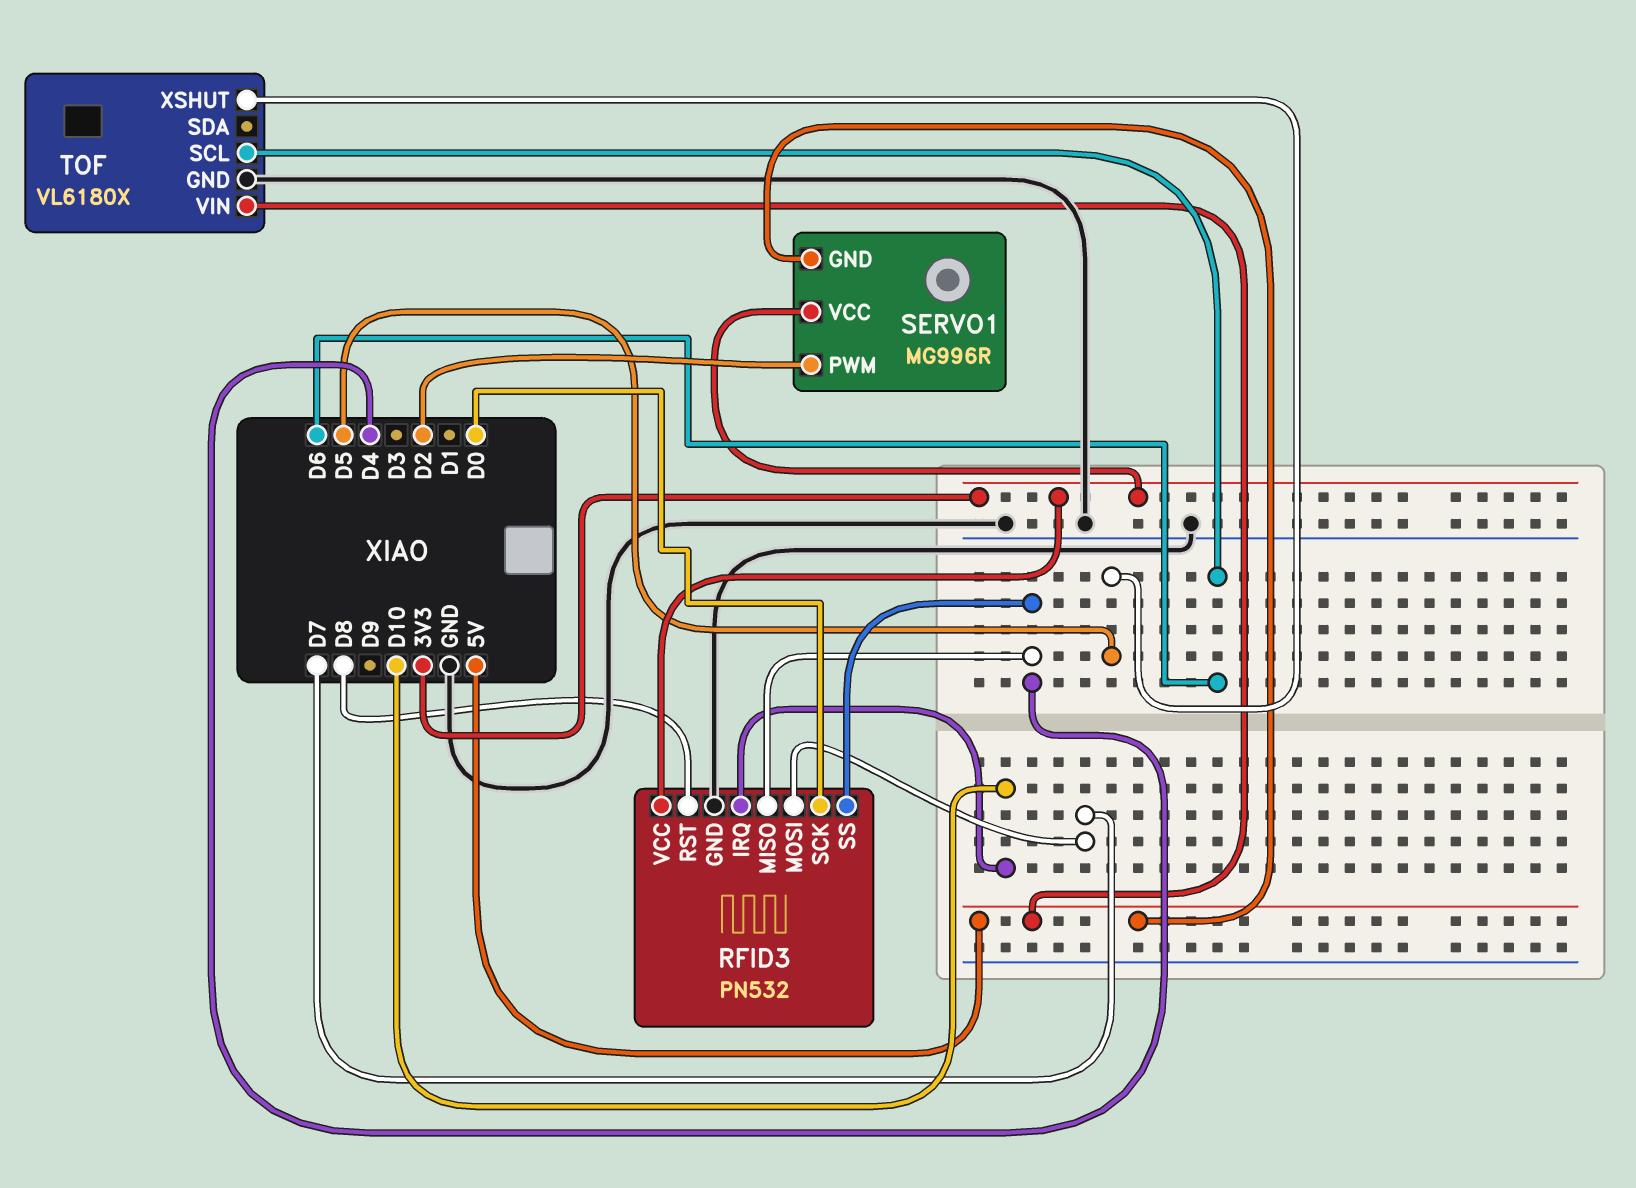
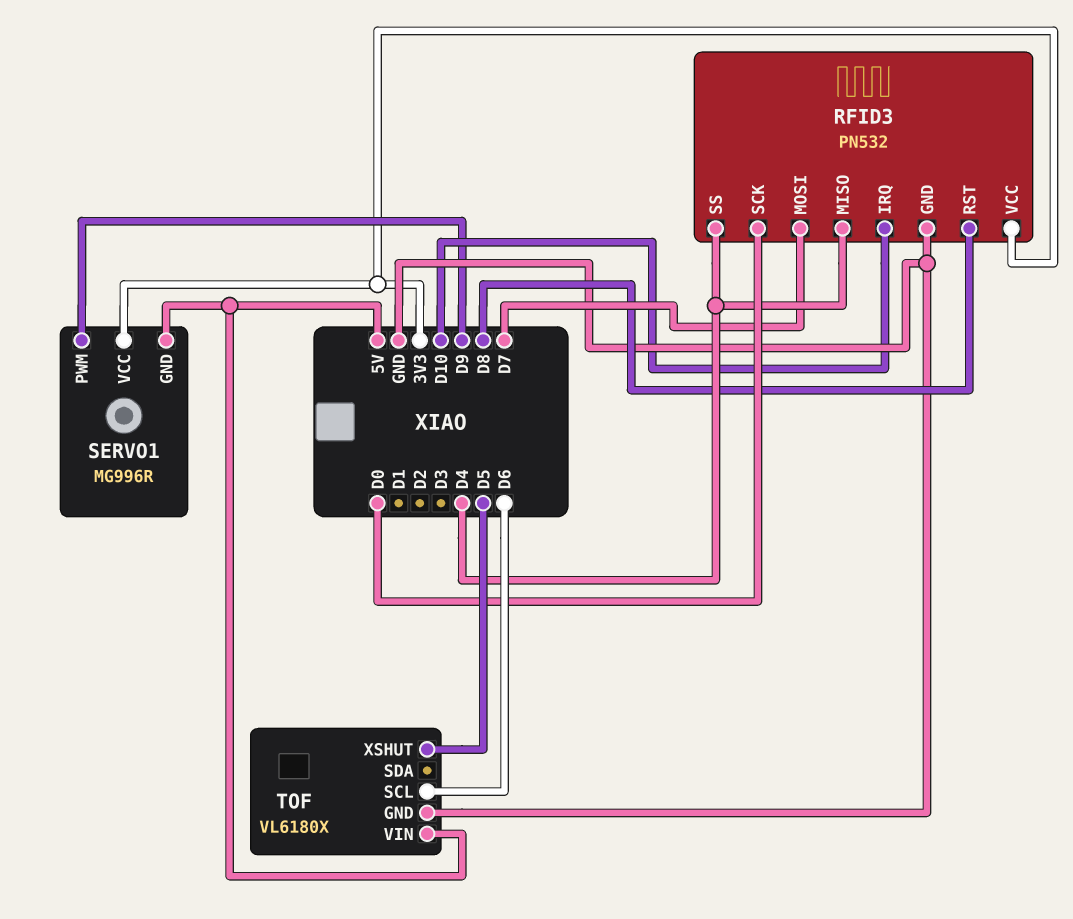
SERVO1 pin PWM: D2 -> D9

